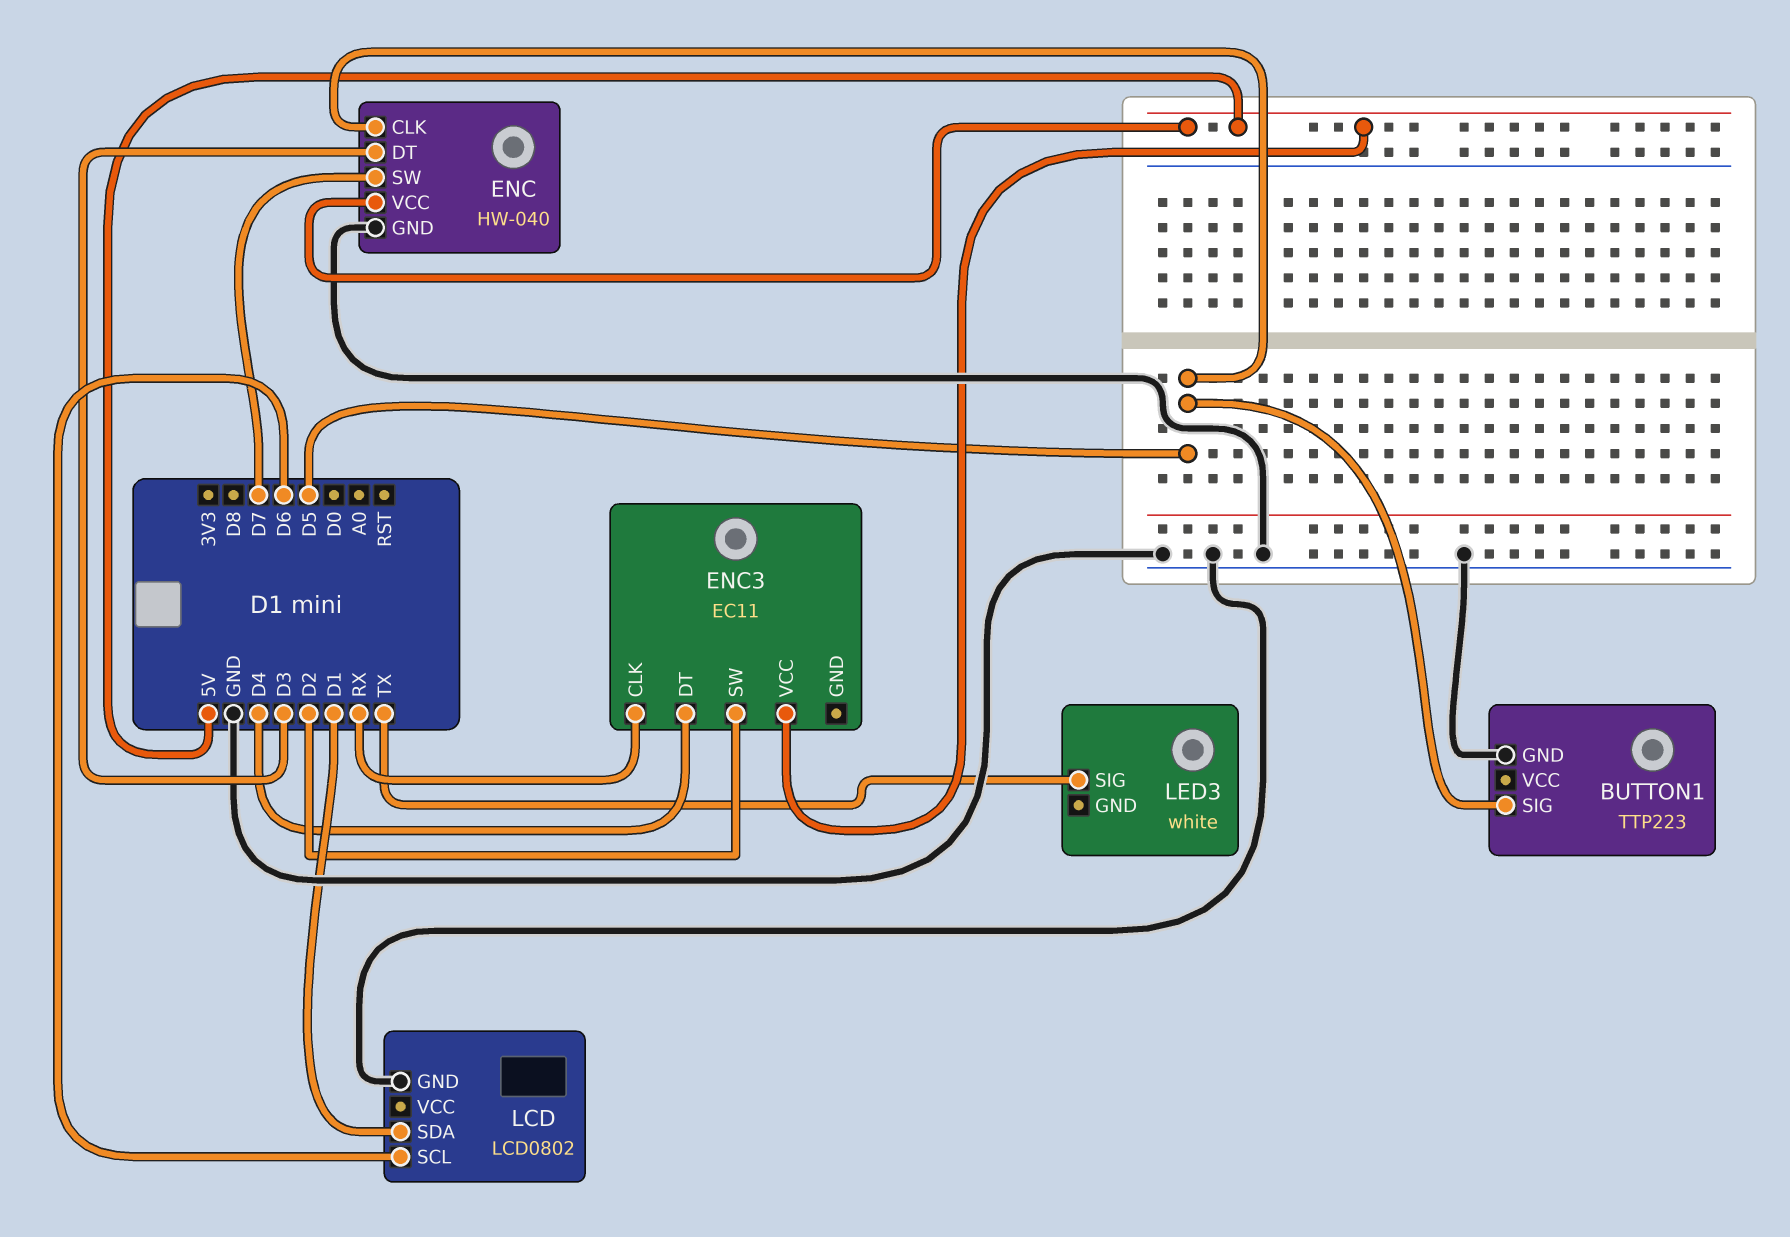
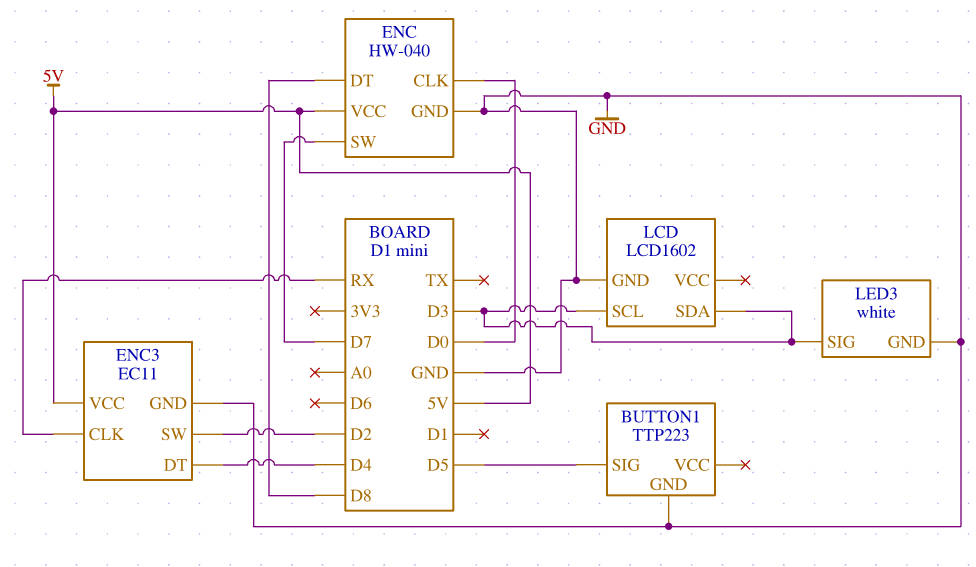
ENC pin CLK: D5 -> D0
ENC pin DT: D3 -> D8
ENC3 pin GND: none -> GND
LCD: LCD0802 -> LCD1602
LCD pin SCL: D6 -> D3
LCD pin SDA: D1 -> D3
LED3 pin GND: none -> GND
LED3 pin SIG: TX -> D3

